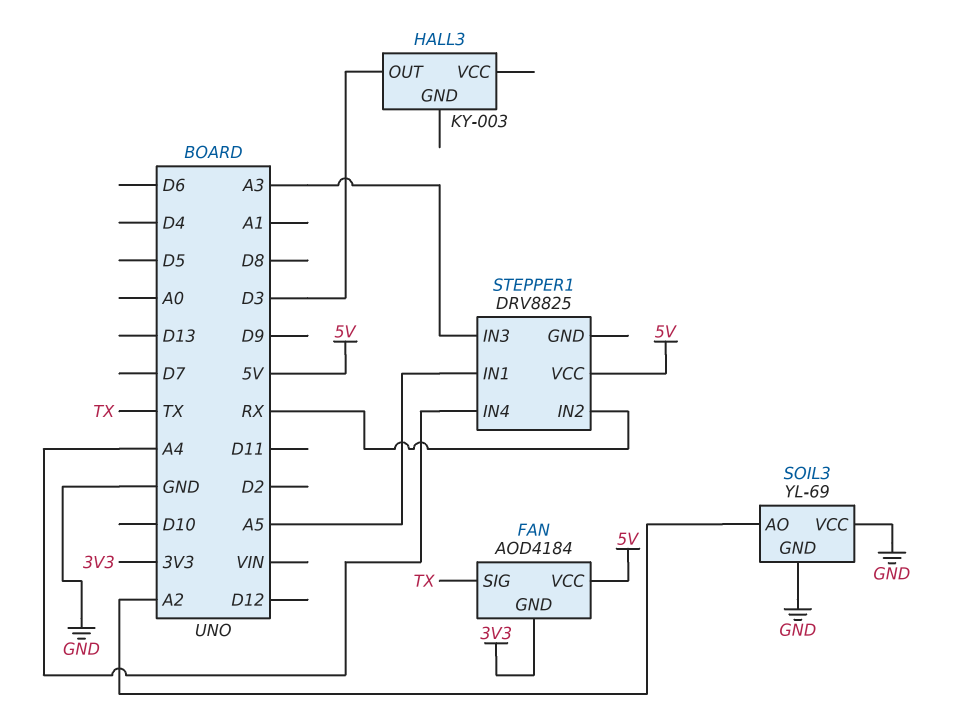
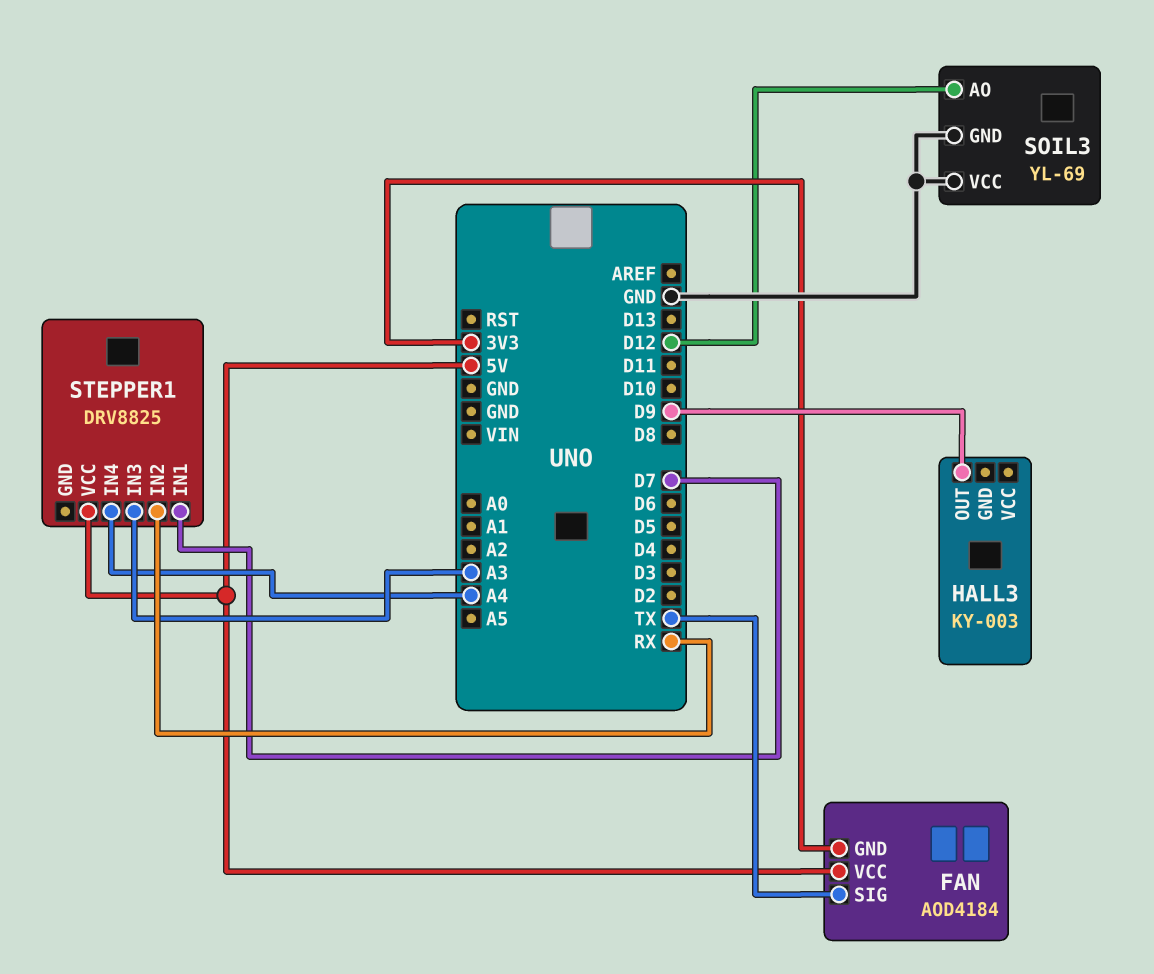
HALL3 pin OUT: D3 -> D9
SOIL3 pin AO: A2 -> D12
STEPPER1 pin IN1: A5 -> D7

